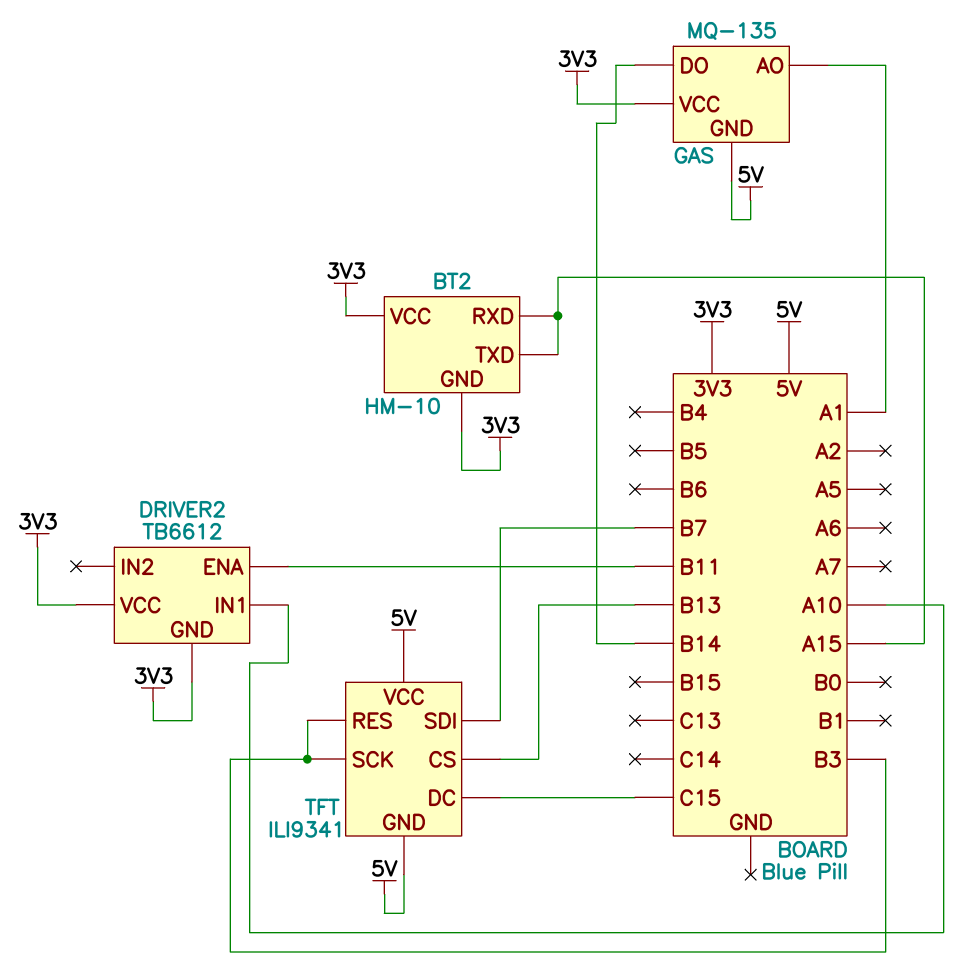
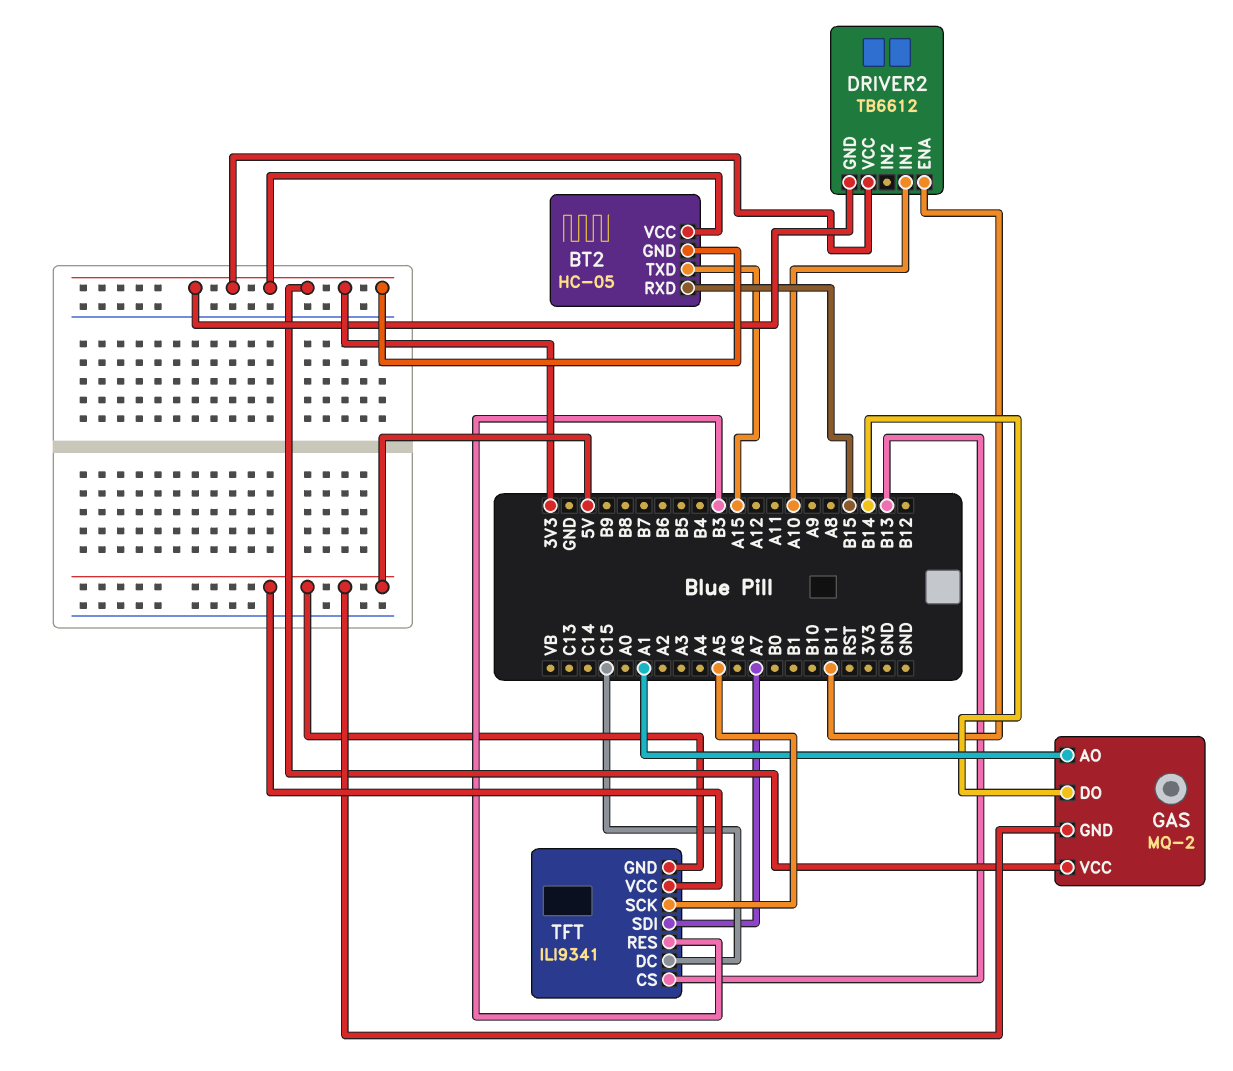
BT2: HM-10 -> HC-05
BT2 pin RXD: A15 -> B15
GAS: MQ-135 -> MQ-2
TFT pin SCK: B3 -> A5
TFT pin SDI: B7 -> A7

